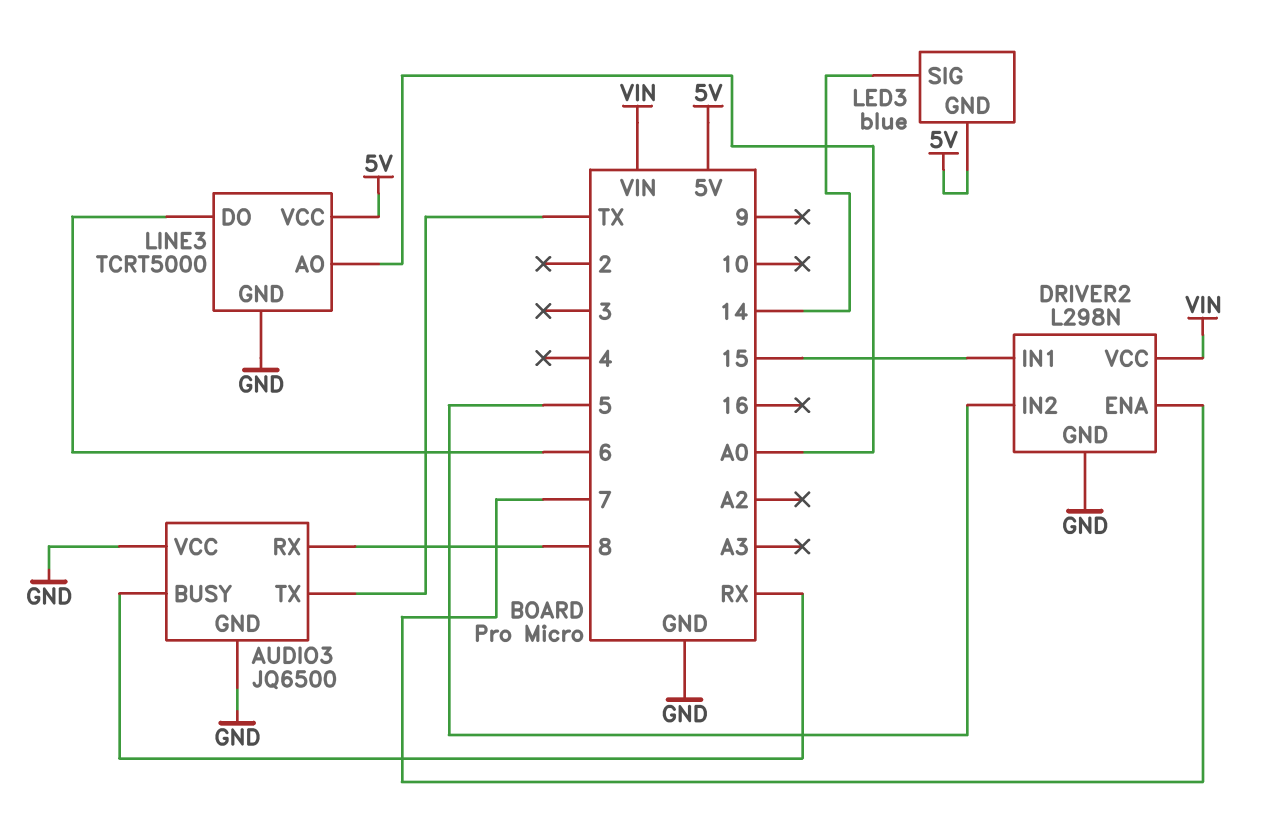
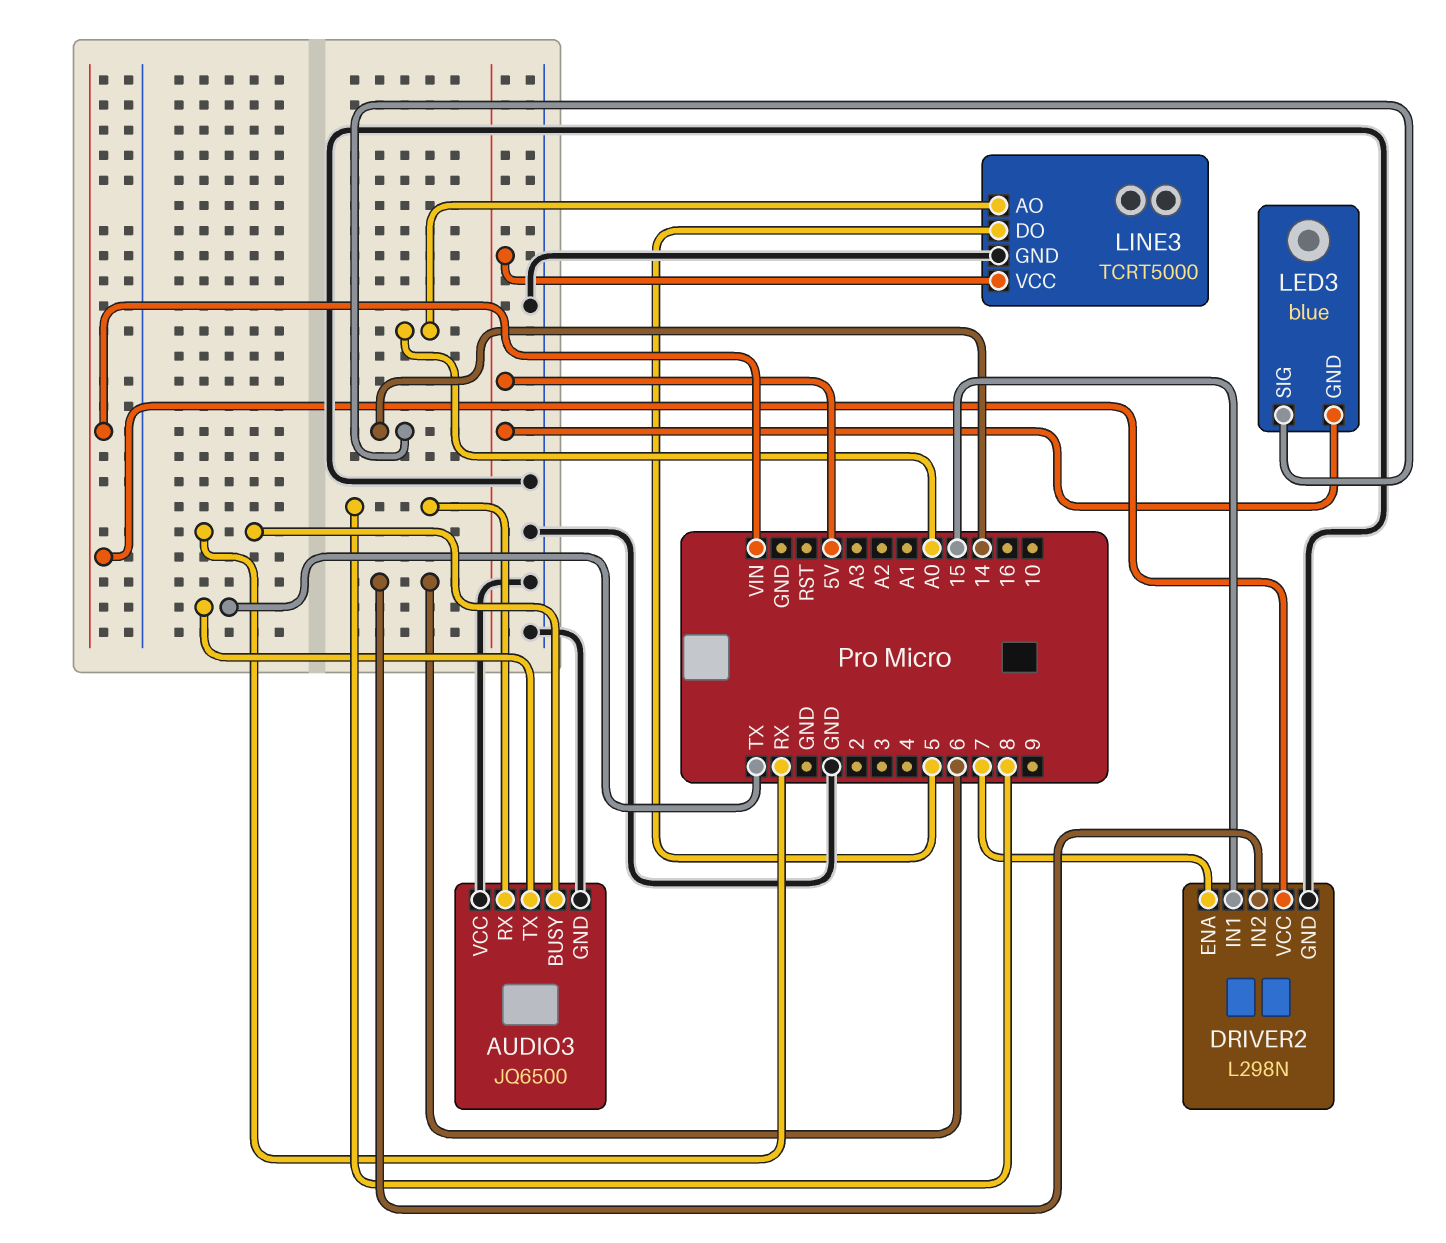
DRIVER2 pin IN2: 5 -> 6
LINE3 pin DO: 6 -> 5

